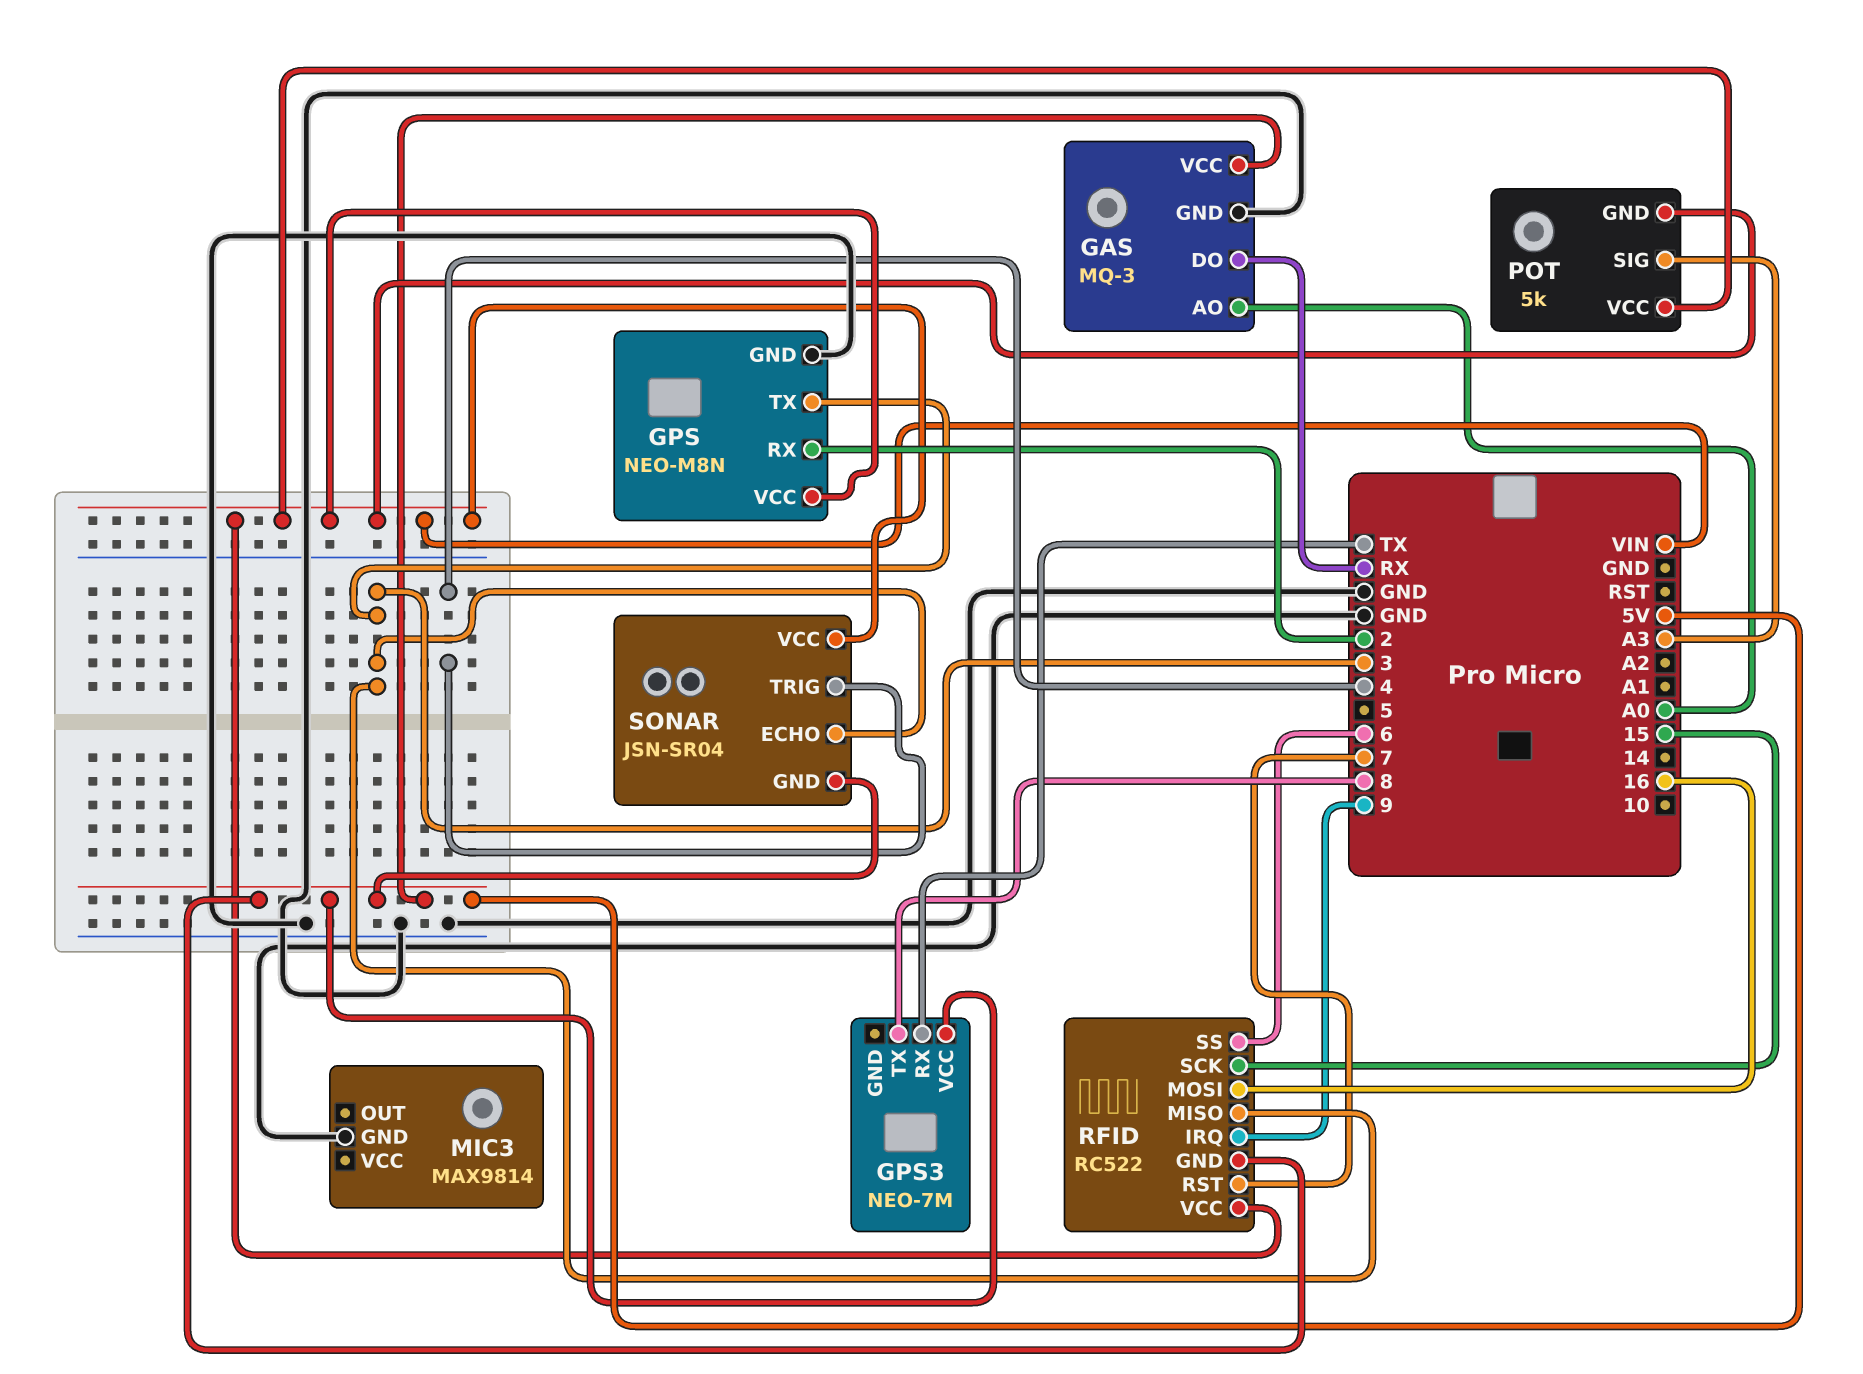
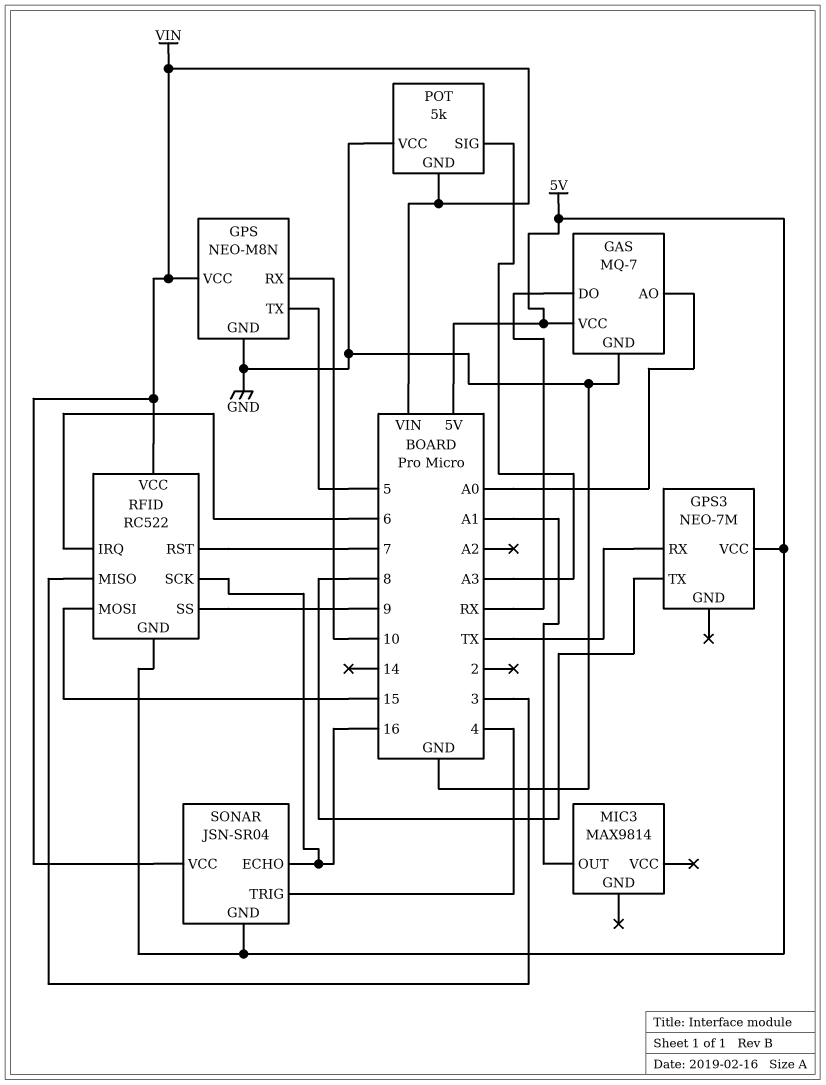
GAS: MQ-3 -> MQ-7
GPS pin RX: 2 -> 10
GPS pin TX: 3 -> 5
MIC3 pin GND: GND -> none
MIC3 pin OUT: none -> A1
POT pin VCC: VIN -> GND
RFID pin IRQ: 9 -> 6
RFID pin MOSI: 16 -> 15
RFID pin SCK: 15 -> 16
RFID pin SS: 6 -> 9
SONAR pin ECHO: 3 -> 16

